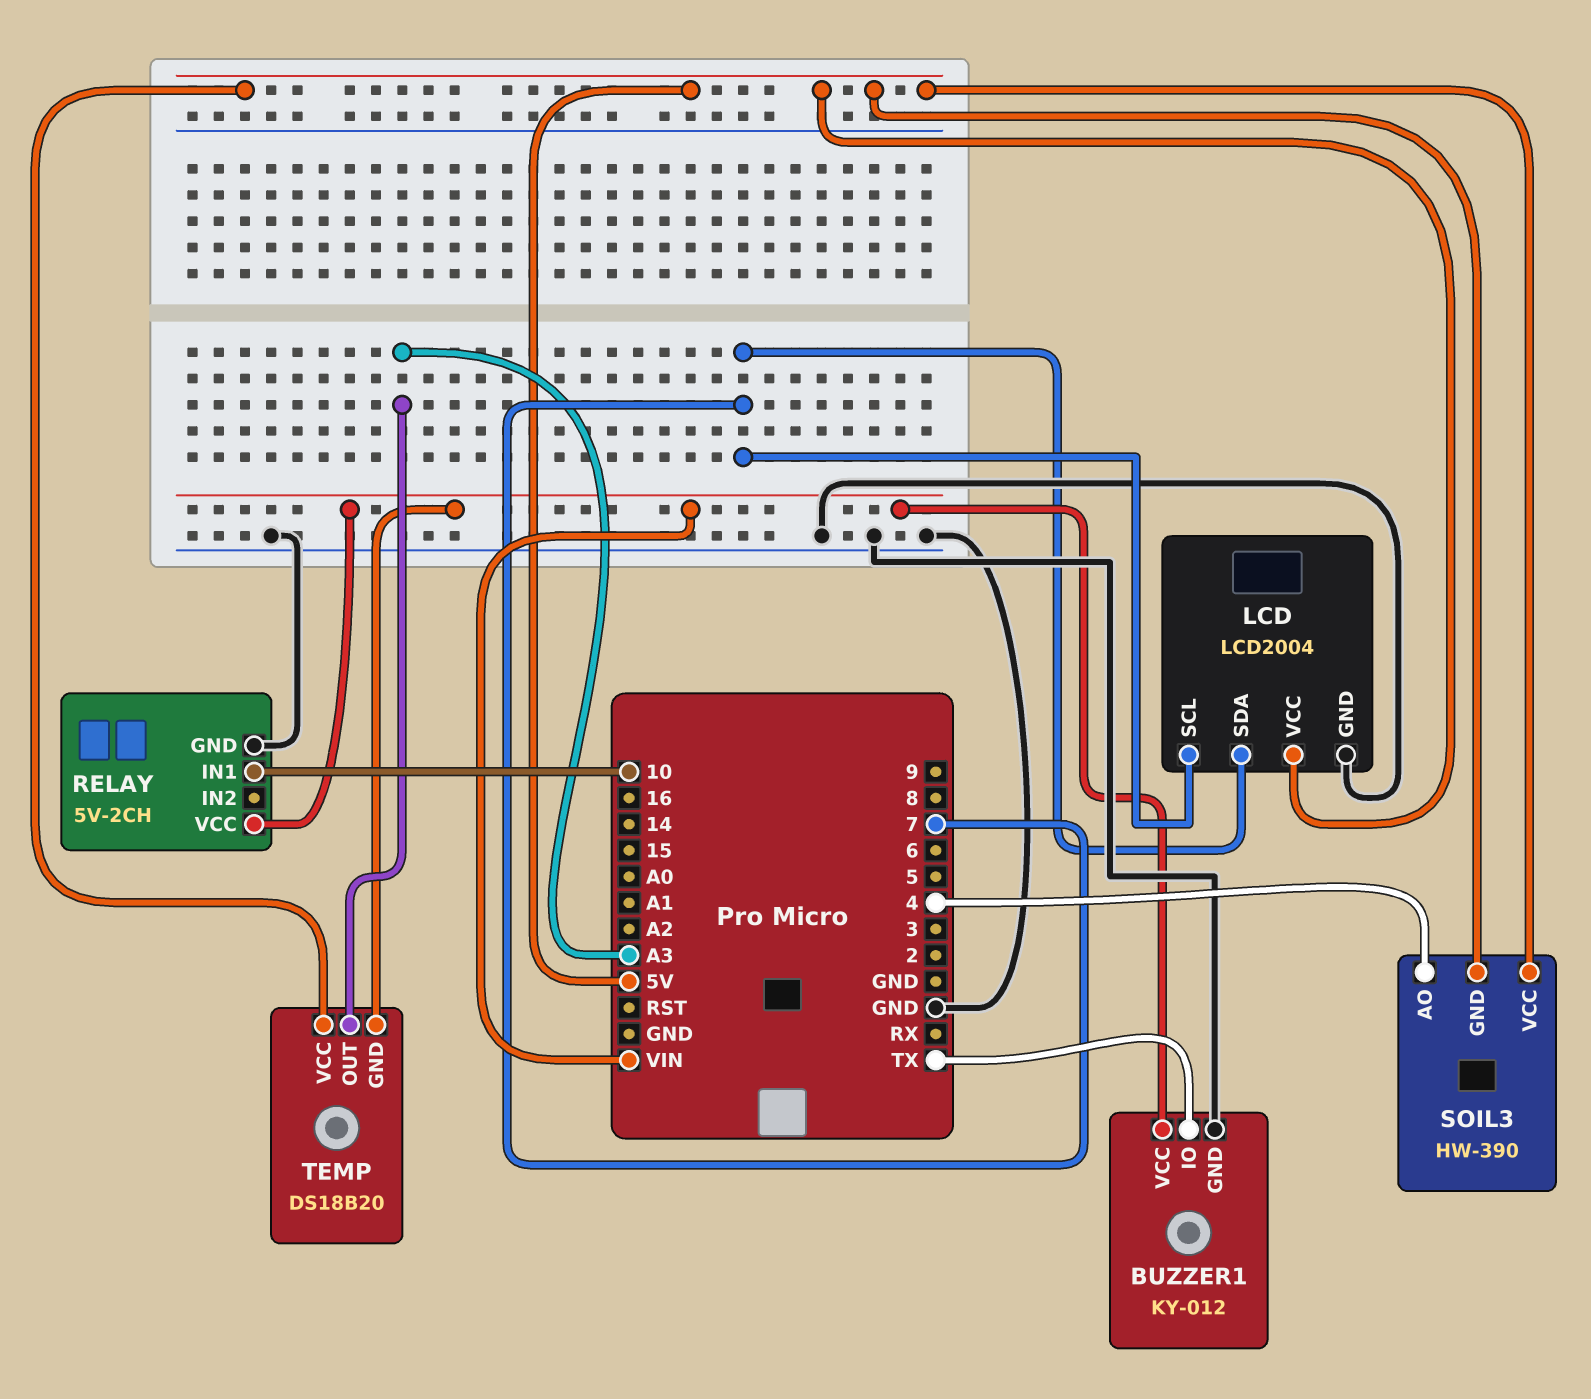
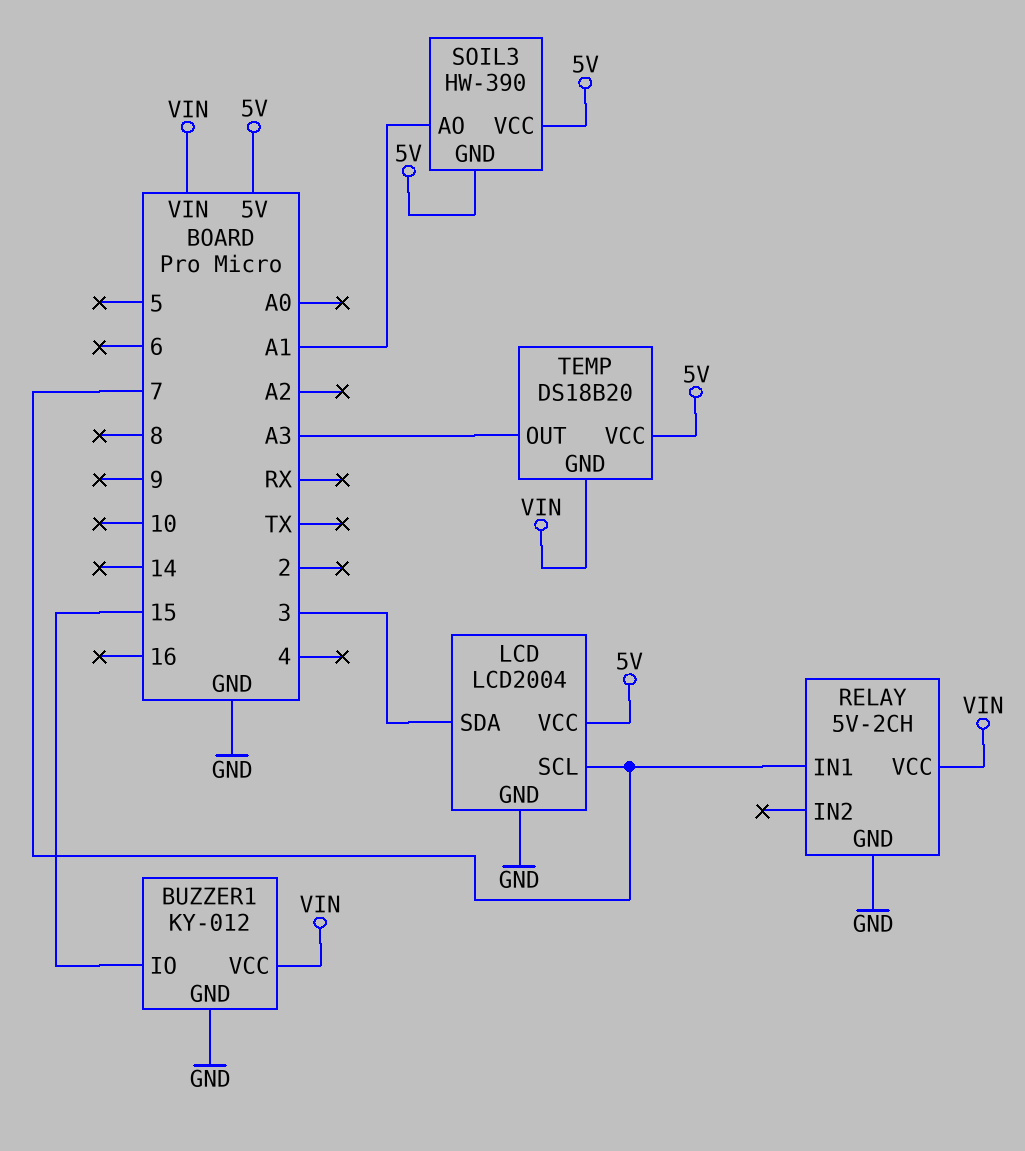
BUZZER1 pin IO: TX -> 15
LCD pin SDA: 7 -> 3
RELAY pin IN1: 10 -> 7
SOIL3 pin AO: 4 -> A1

